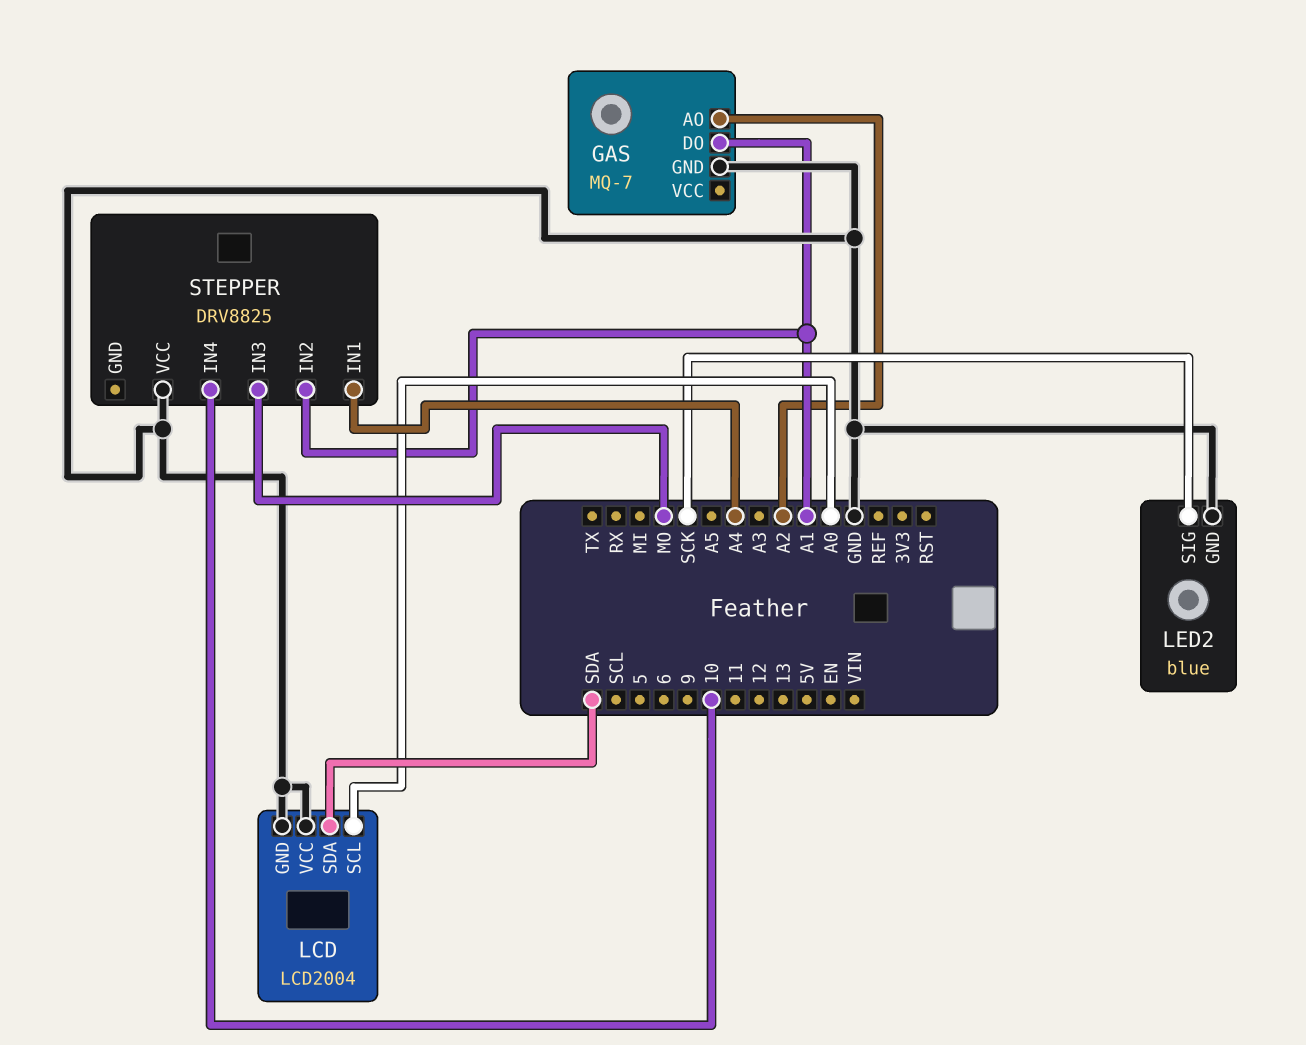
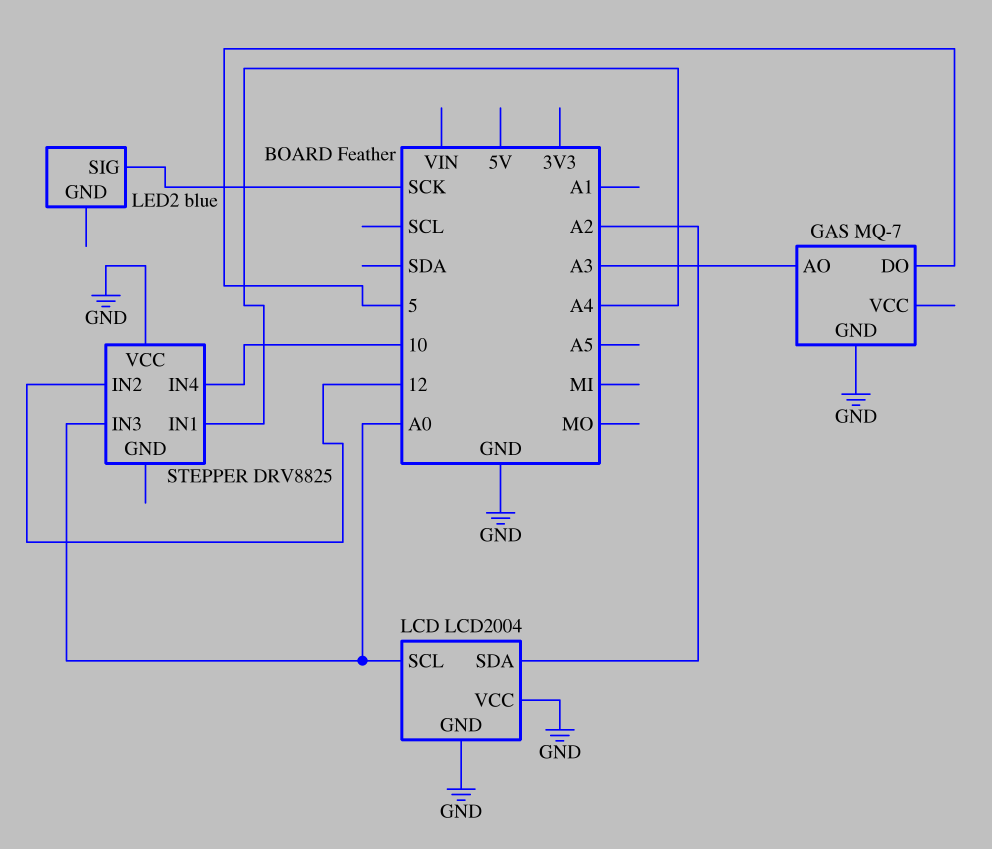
GAS pin AO: A2 -> A3
GAS pin DO: A1 -> 5
LCD pin SDA: SDA -> A2
LED2 pin GND: GND -> none
STEPPER pin IN2: A1 -> 12
STEPPER pin IN3: MO -> A0

